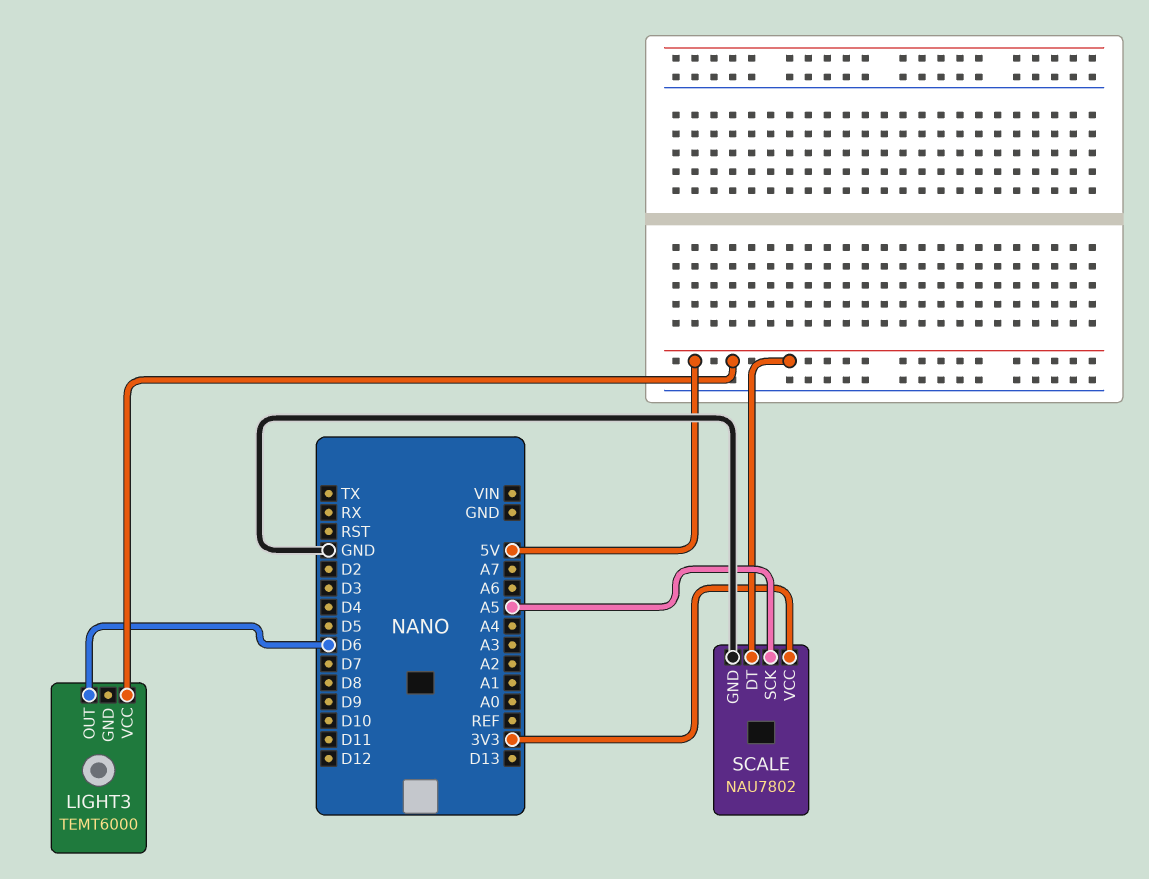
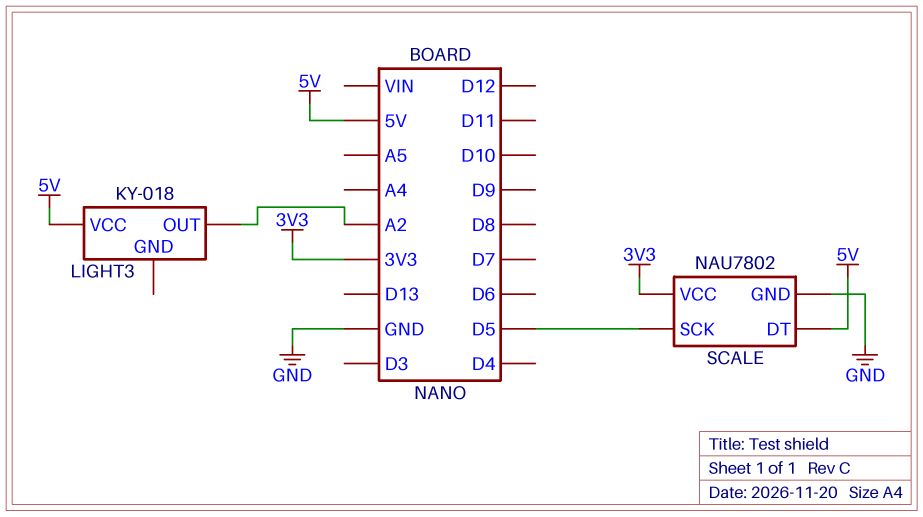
LIGHT3: TEMT6000 -> KY-018
LIGHT3 pin OUT: D6 -> A2
SCALE pin SCK: A5 -> D5

